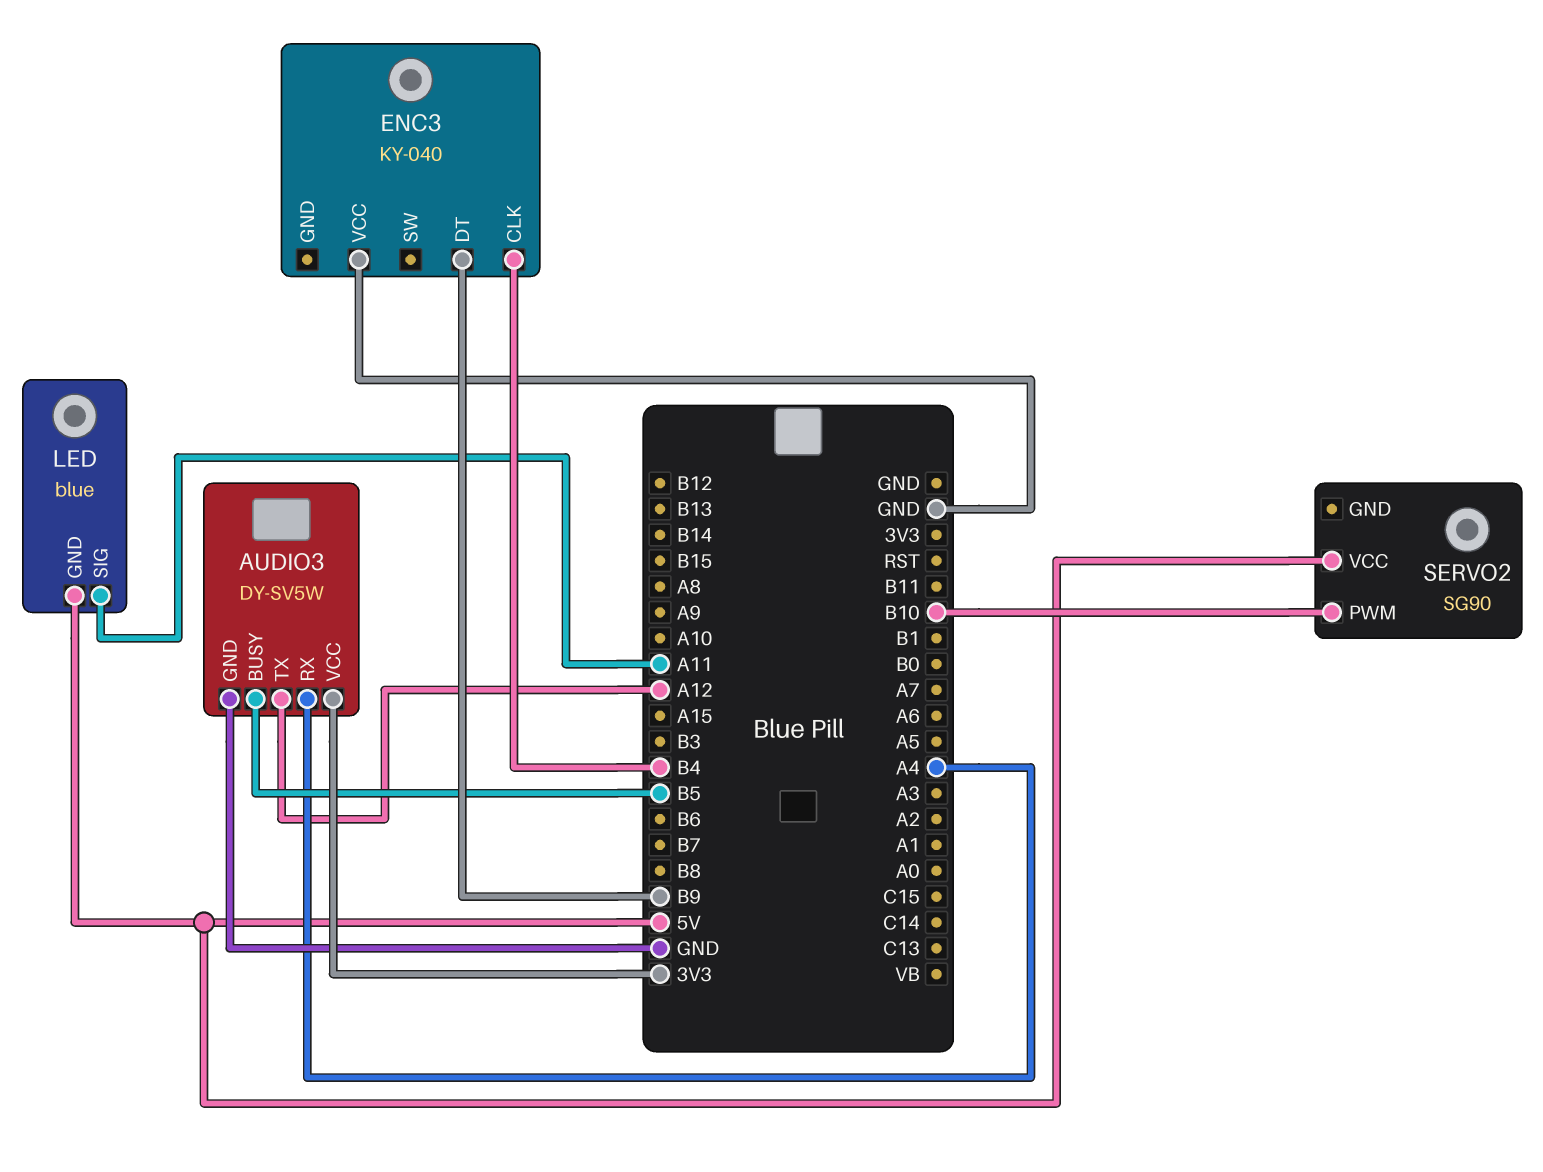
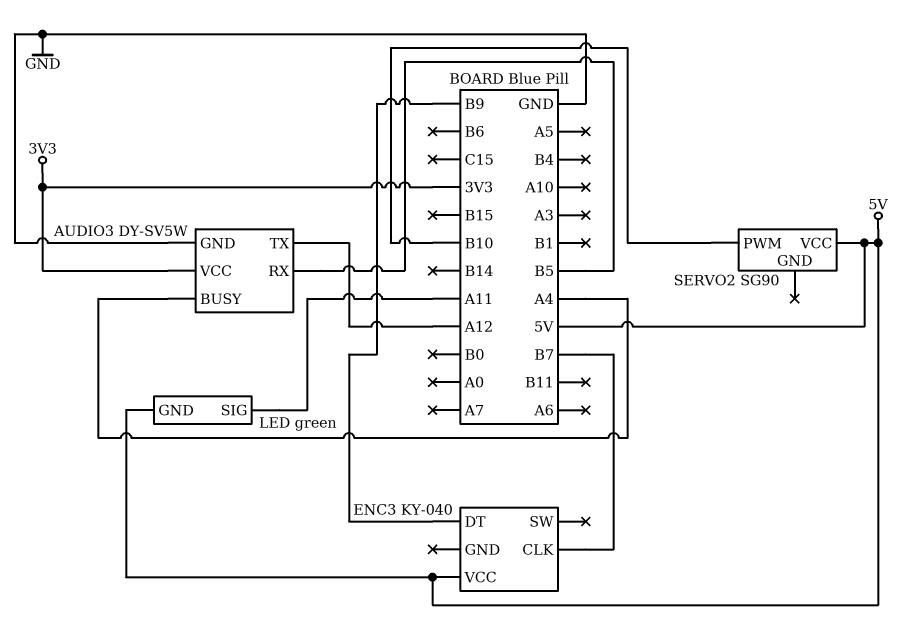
AUDIO3 pin BUSY: B5 -> A4
AUDIO3 pin RX: A4 -> B5
ENC3 pin CLK: B4 -> B7
ENC3 pin VCC: GND -> 5V
LED: blue -> green

